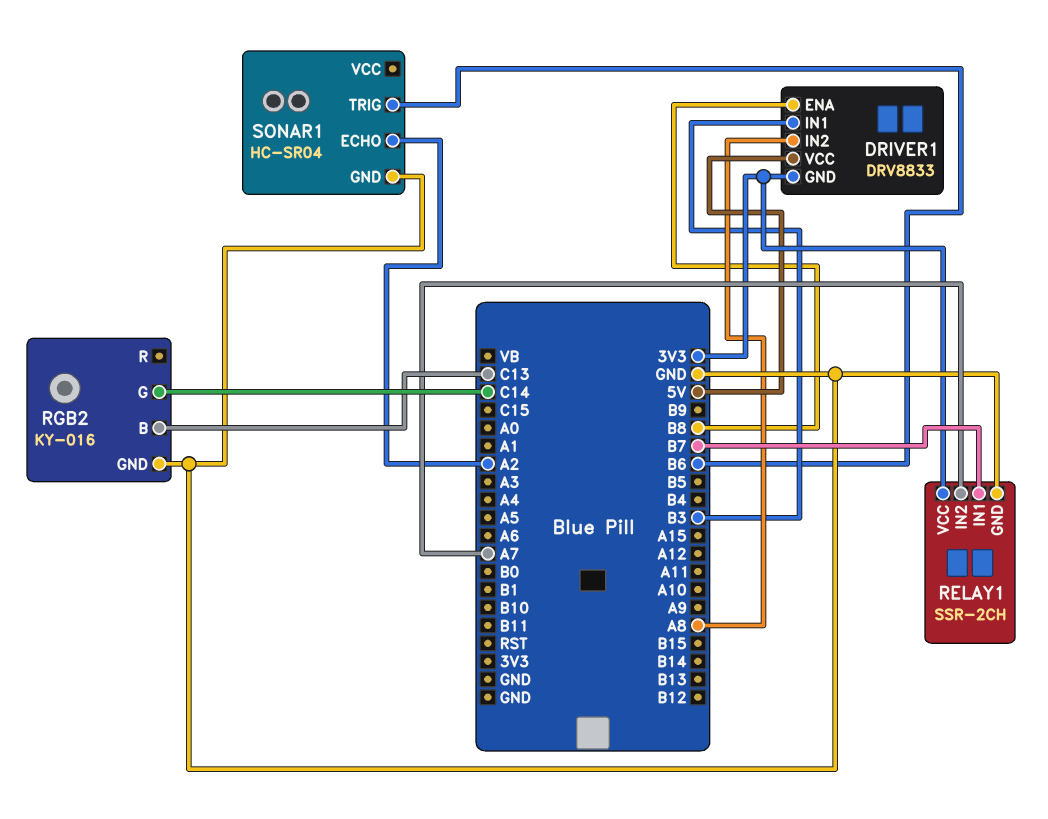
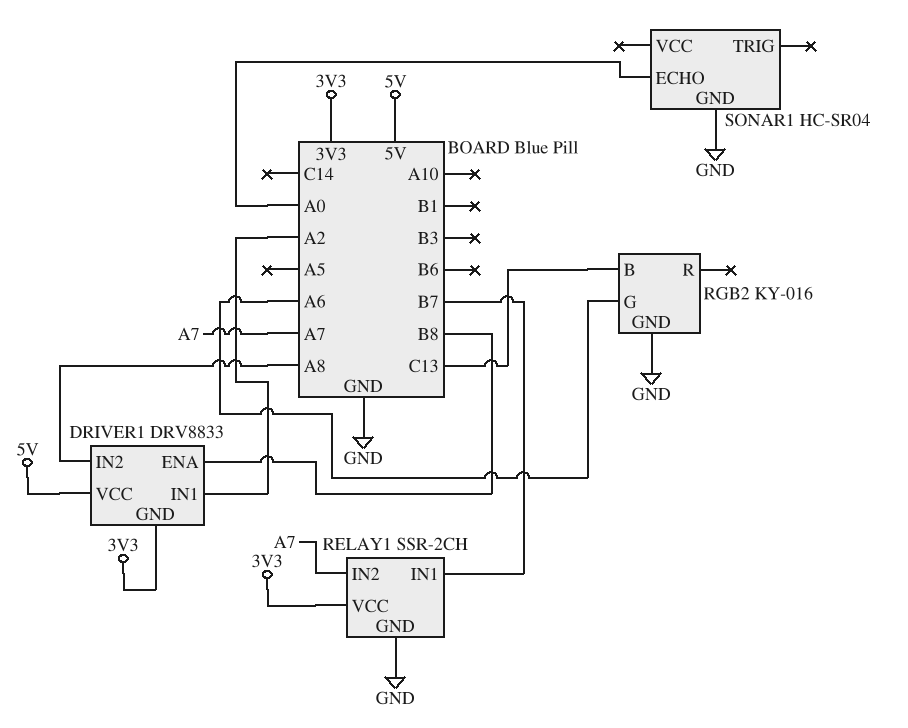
DRIVER1 pin IN1: B3 -> A2
RGB2 pin G: C14 -> A6
SONAR1 pin ECHO: A2 -> A0
SONAR1 pin TRIG: B6 -> none

